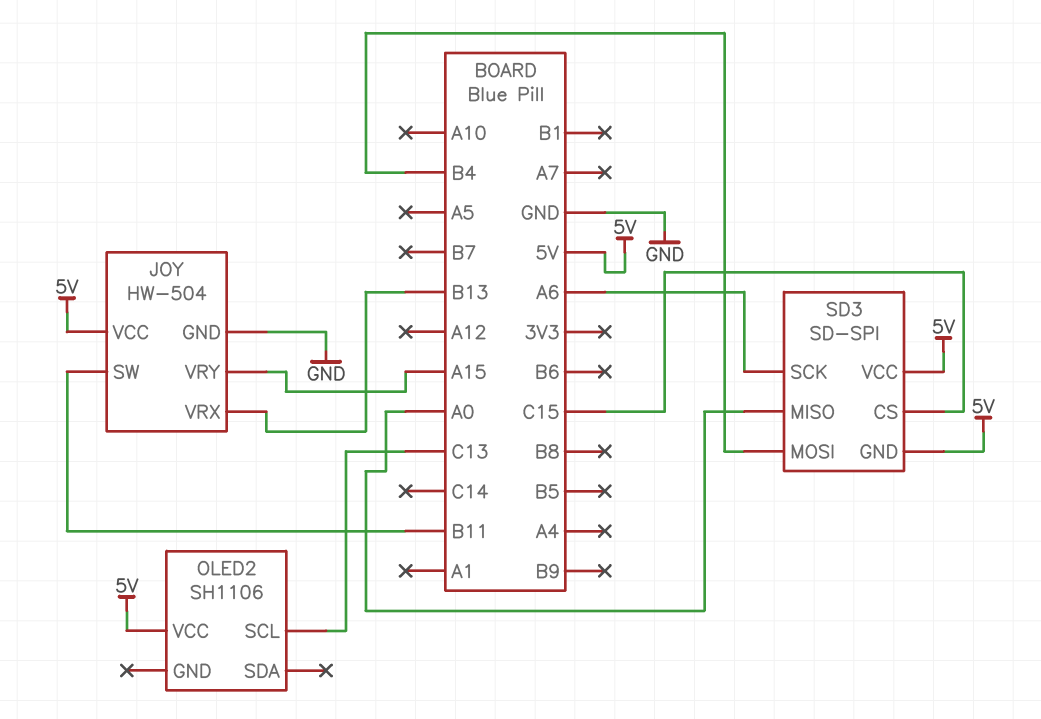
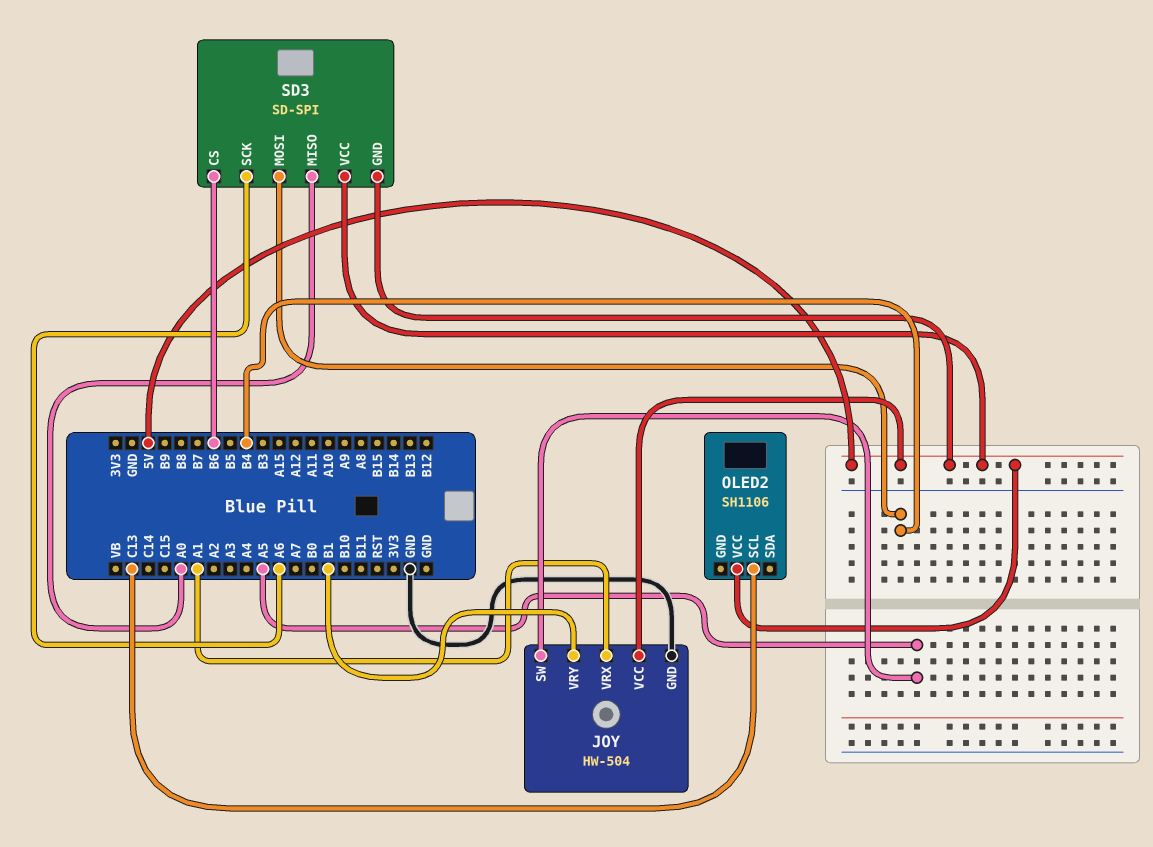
JOY pin SW: B11 -> A5
JOY pin VRX: B13 -> A1
JOY pin VRY: A15 -> B1
SD3 pin CS: C15 -> B6

